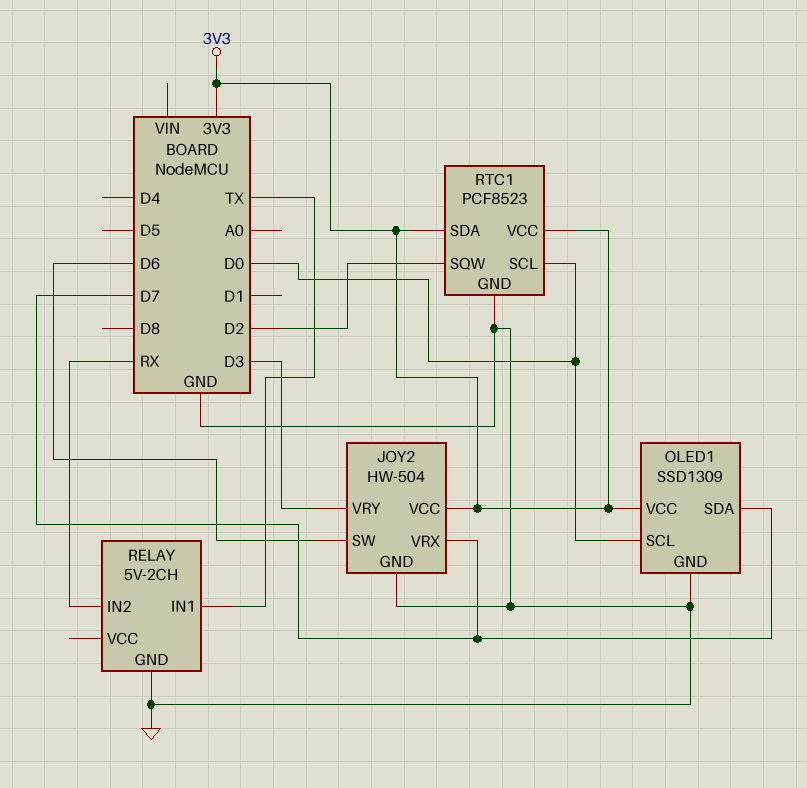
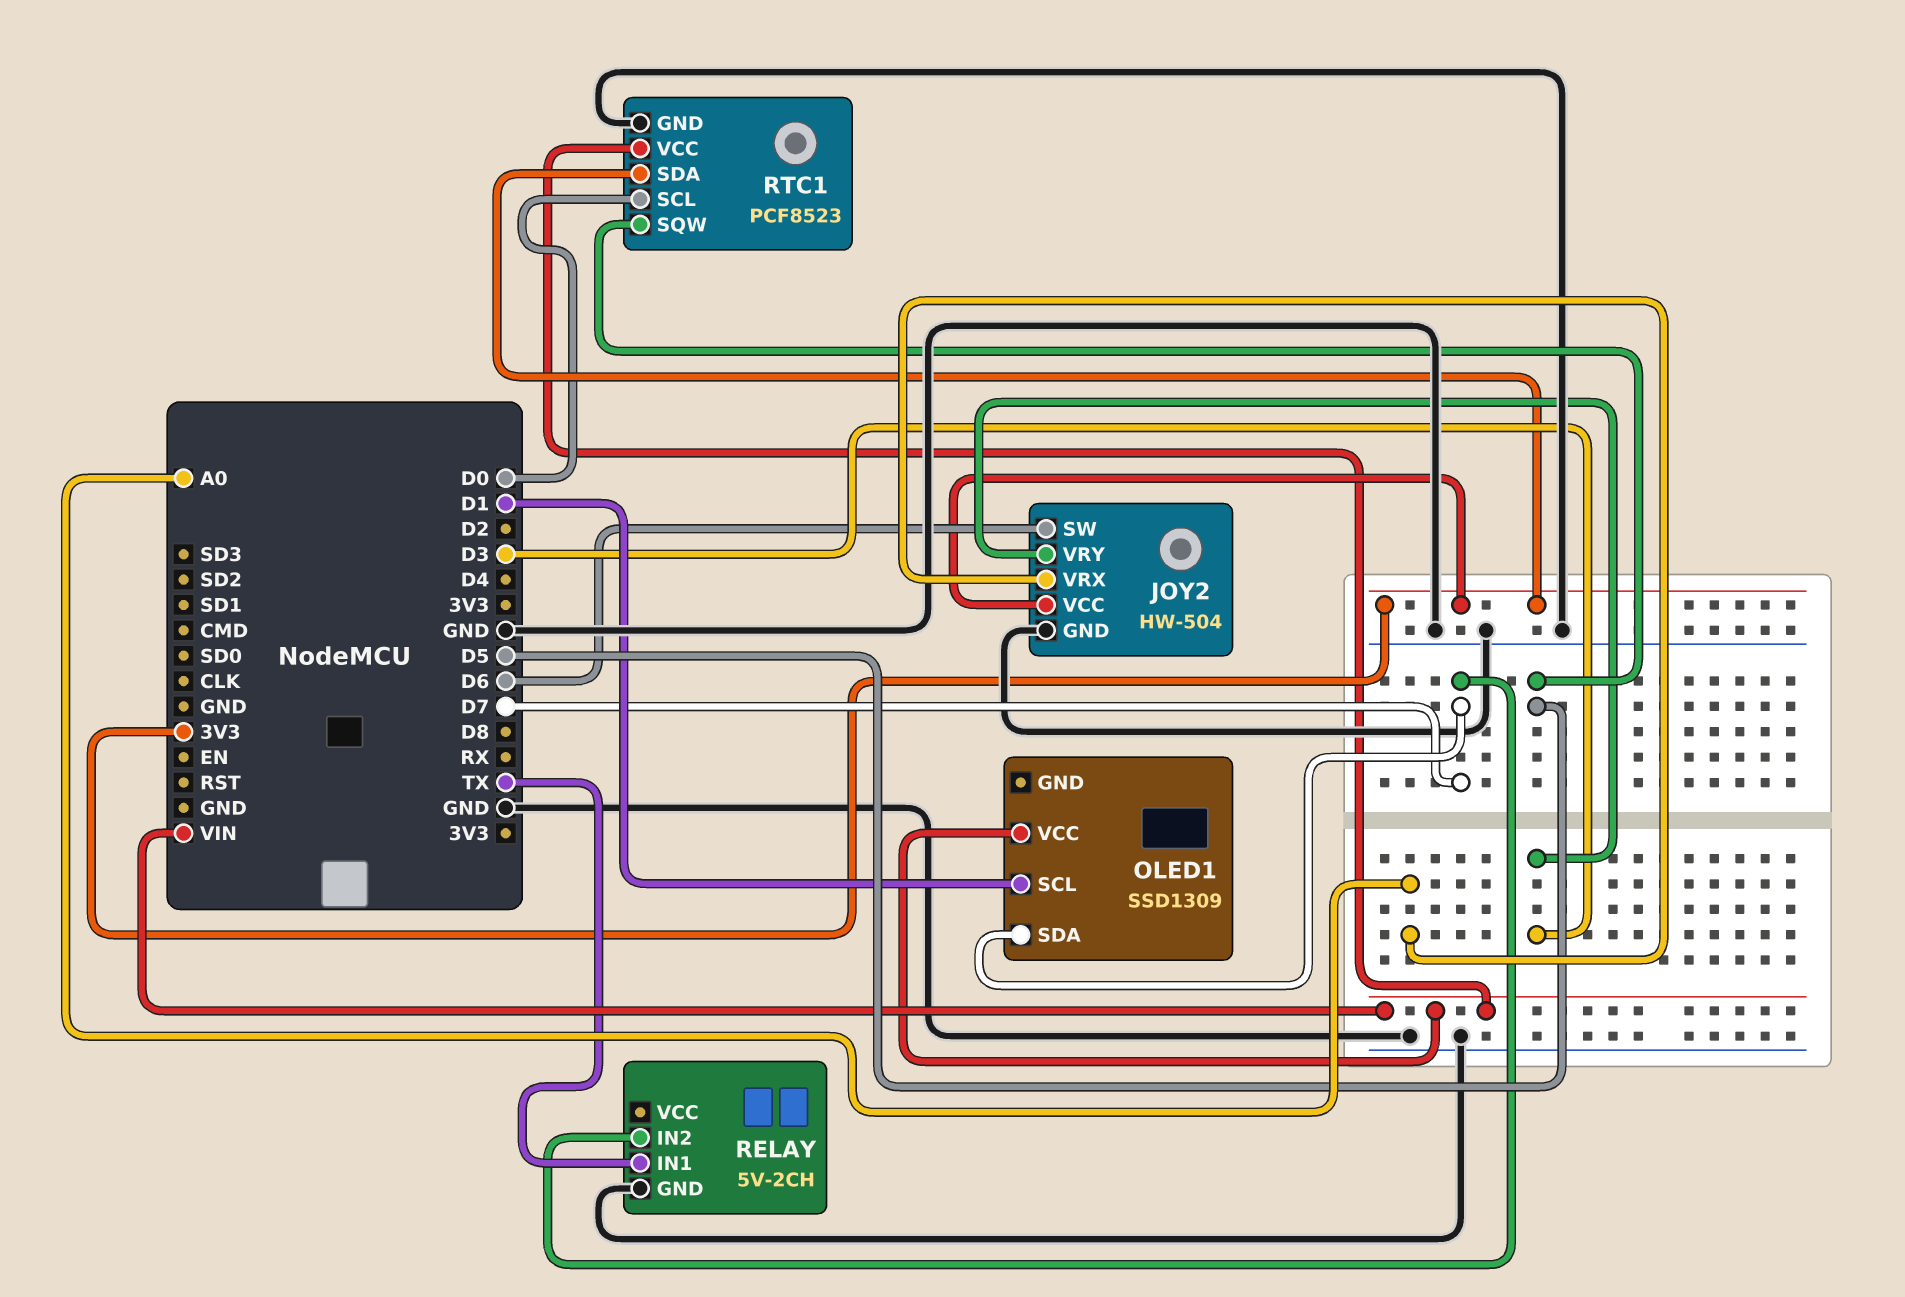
JOY2 pin VRX: D7 -> A0
OLED1 pin GND: GND -> none
OLED1 pin SCL: D0 -> D1
OLED1 pin VCC: 3V3 -> VIN
RELAY pin IN2: RX -> D7
RTC1 pin SQW: D2 -> D5
RTC1 pin VCC: 3V3 -> VIN

